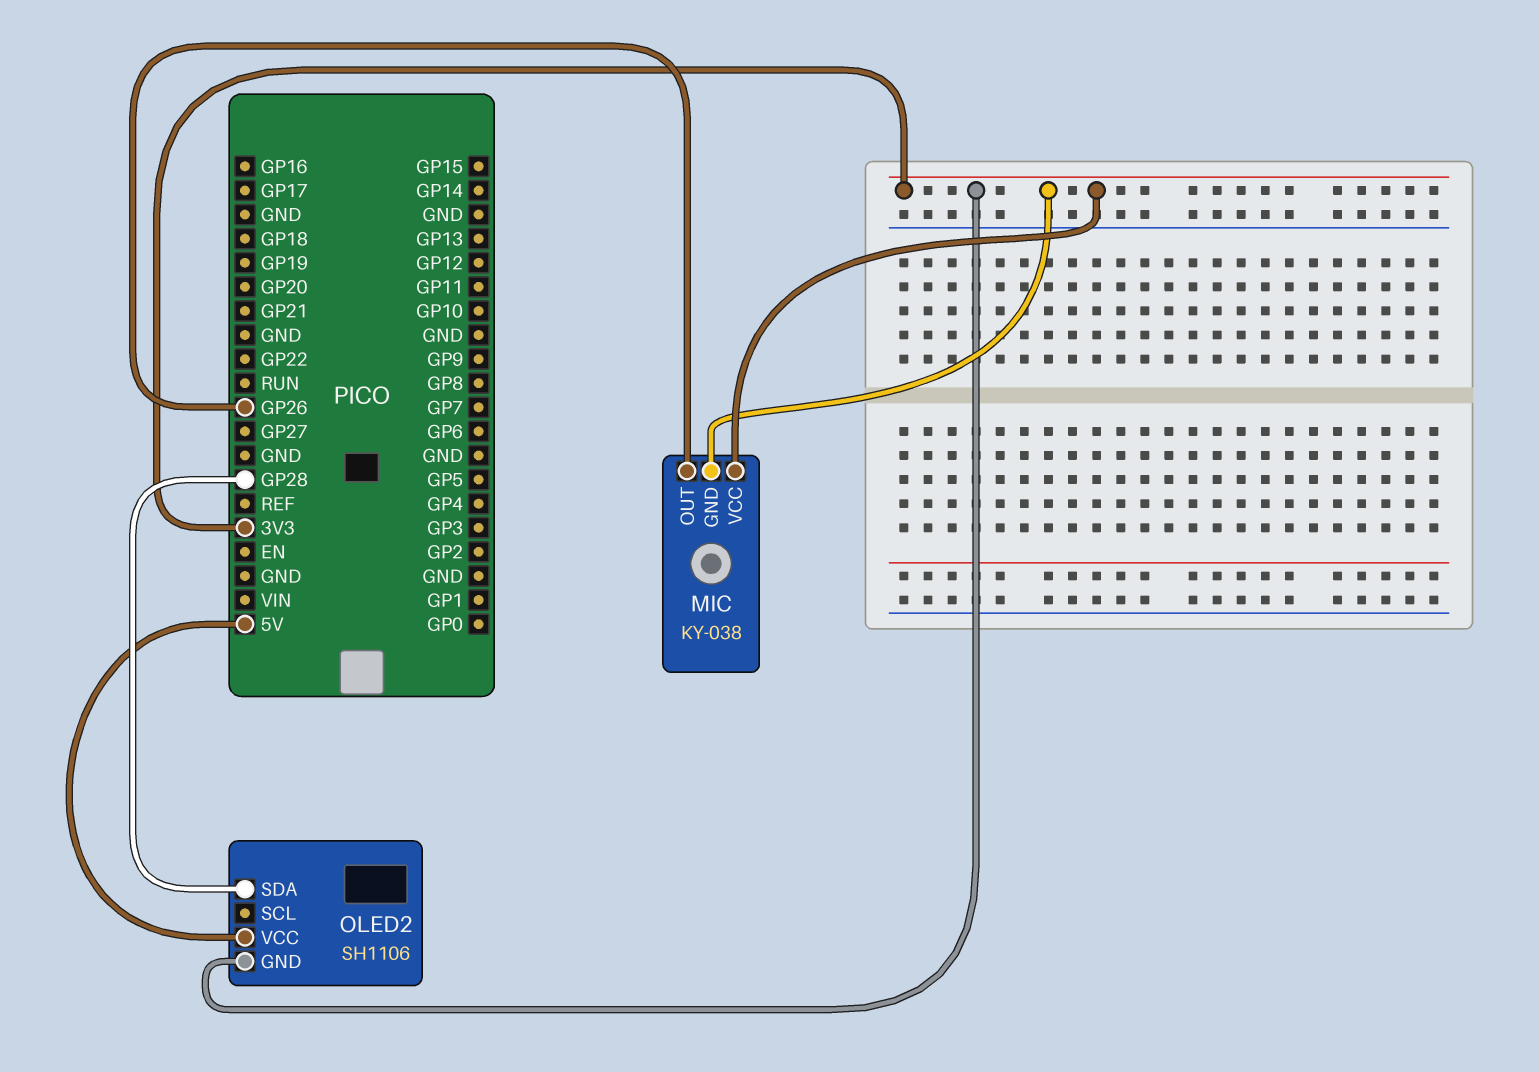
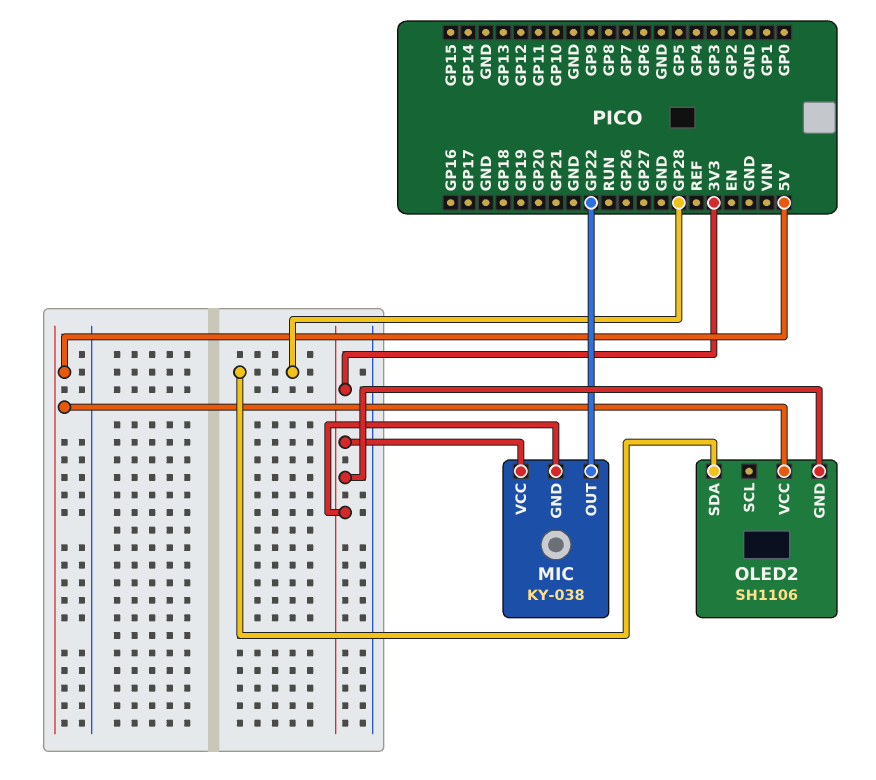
MIC pin OUT: GP26 -> GP22

